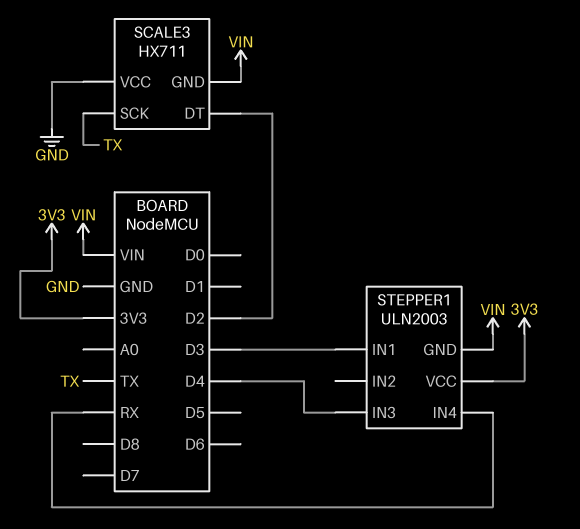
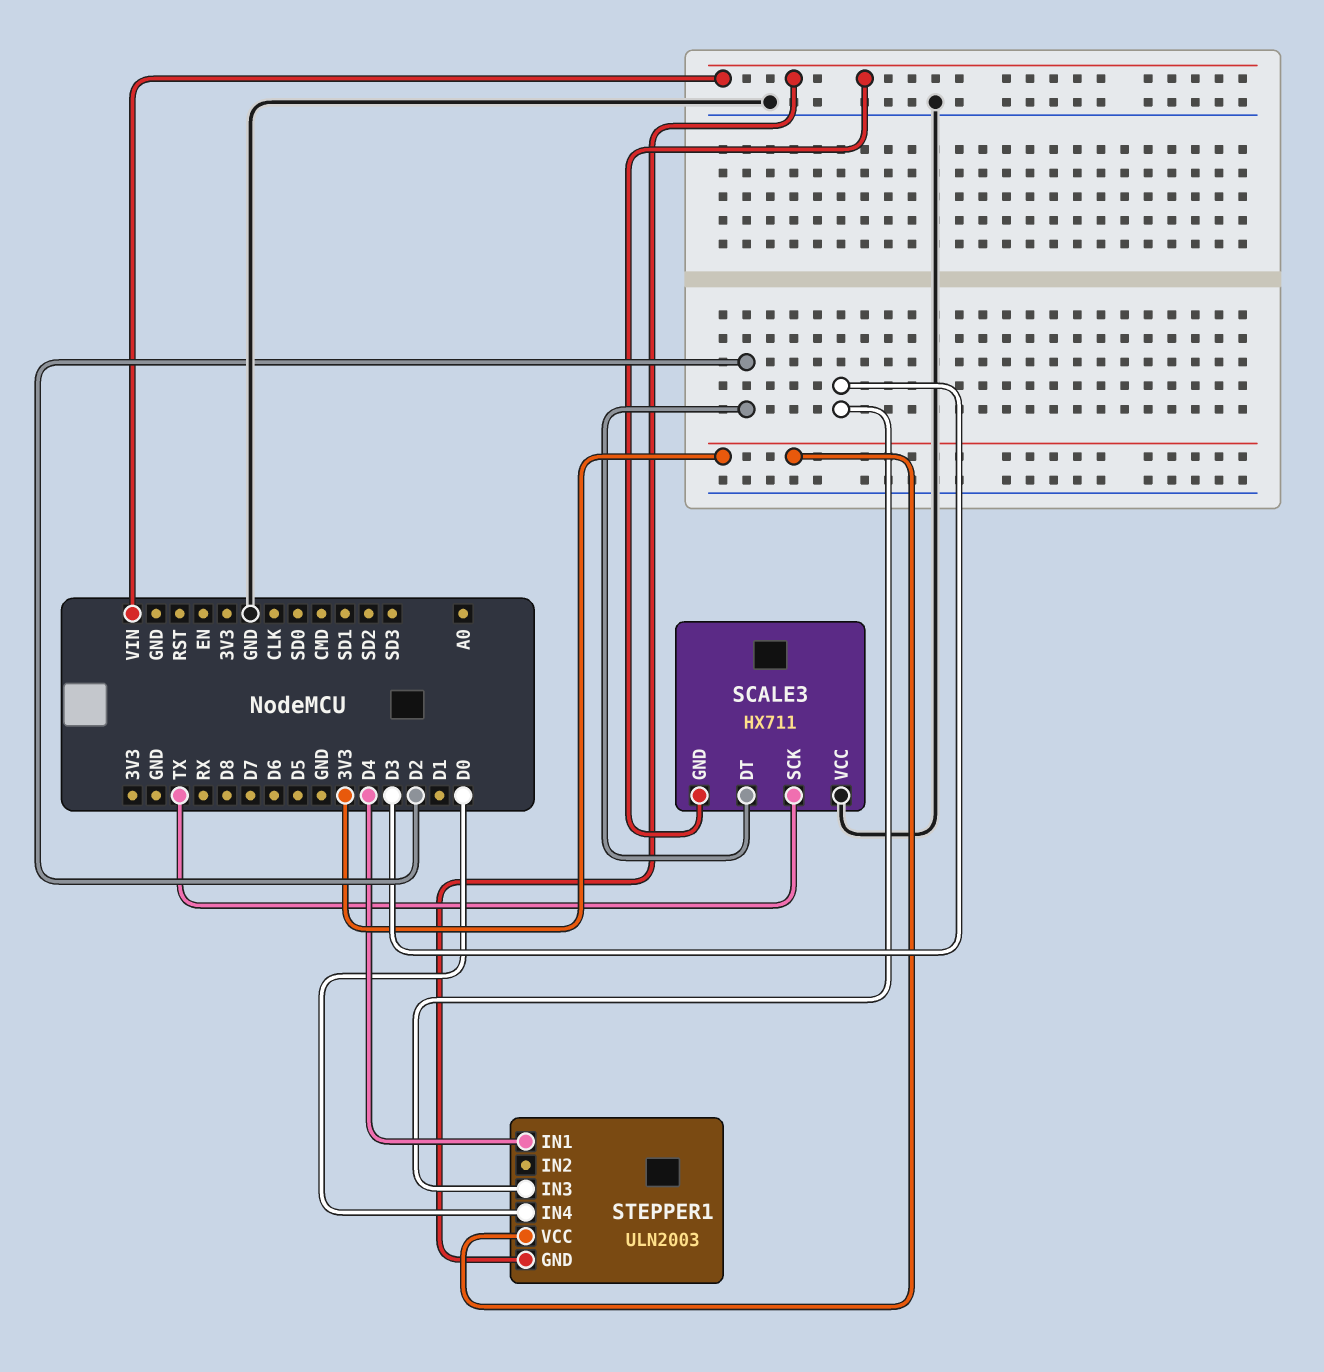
STEPPER1 pin IN1: D3 -> D4
STEPPER1 pin IN3: D4 -> D3
STEPPER1 pin IN4: RX -> D0

